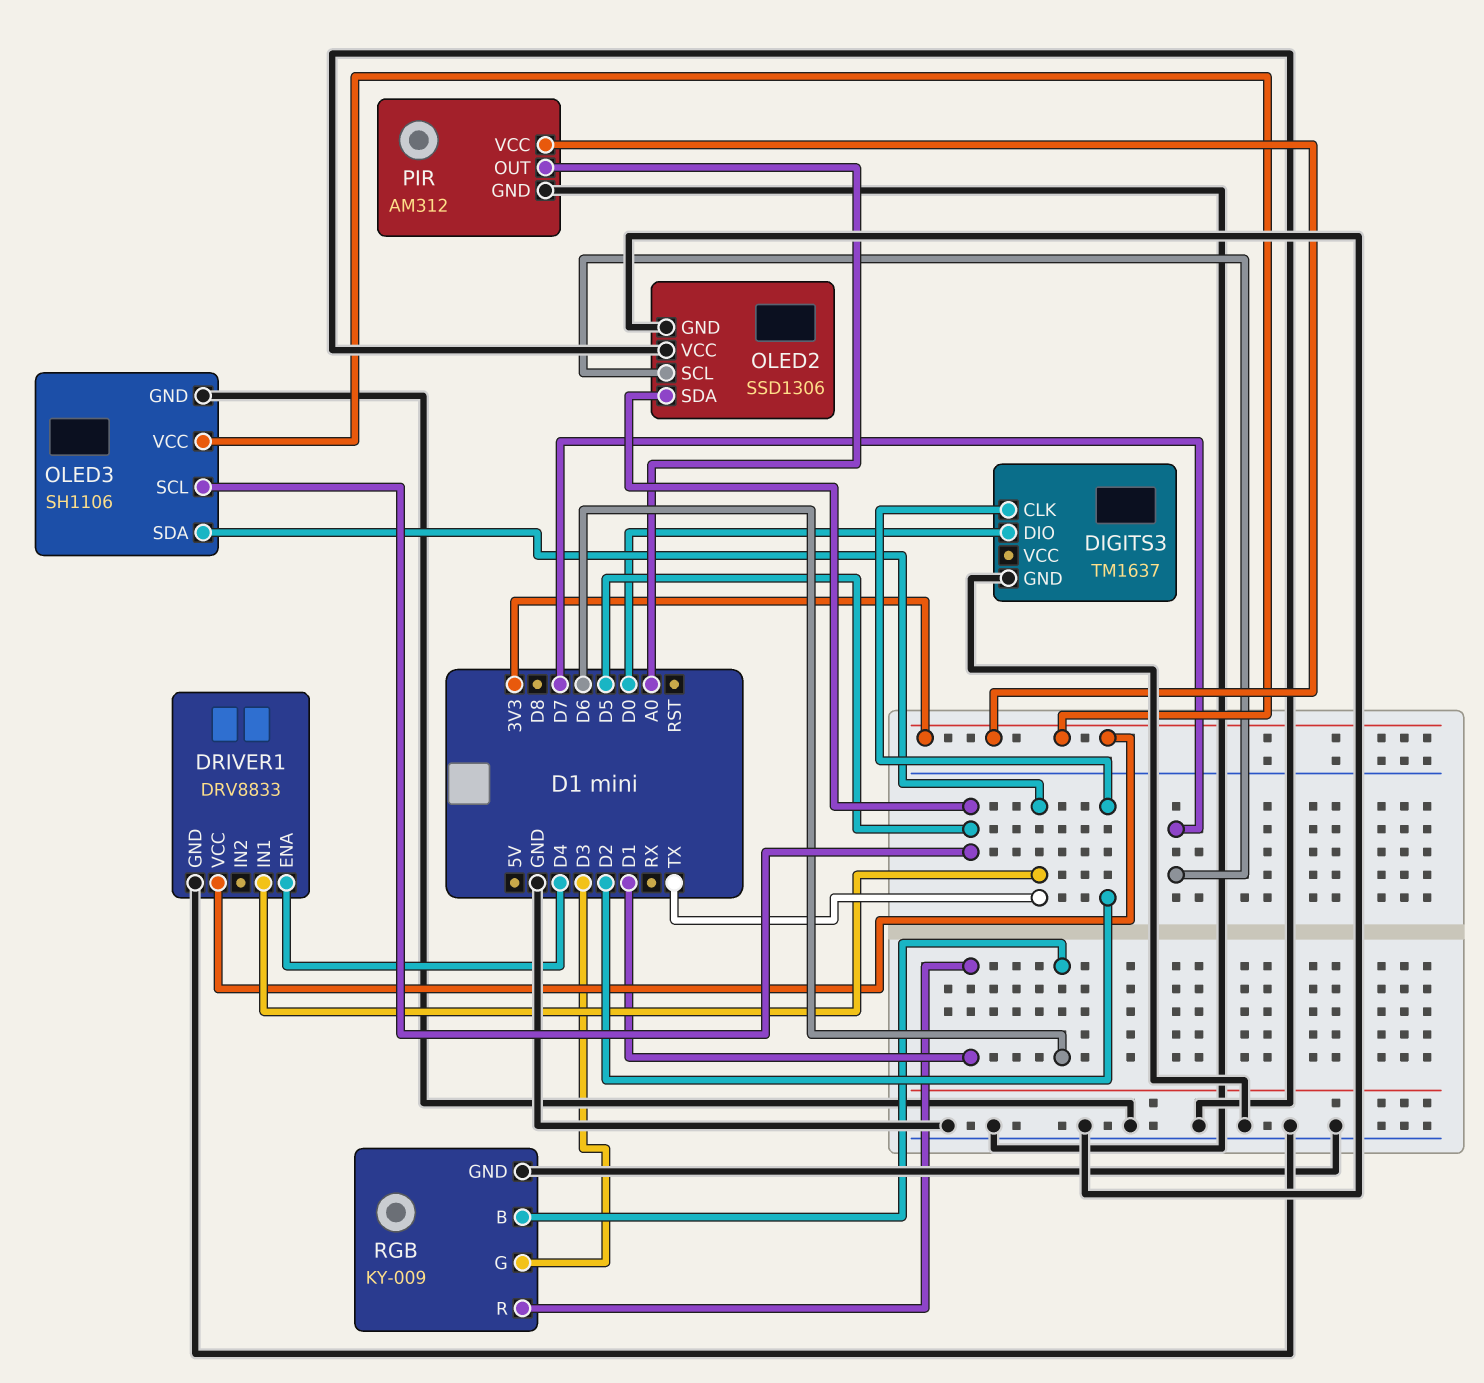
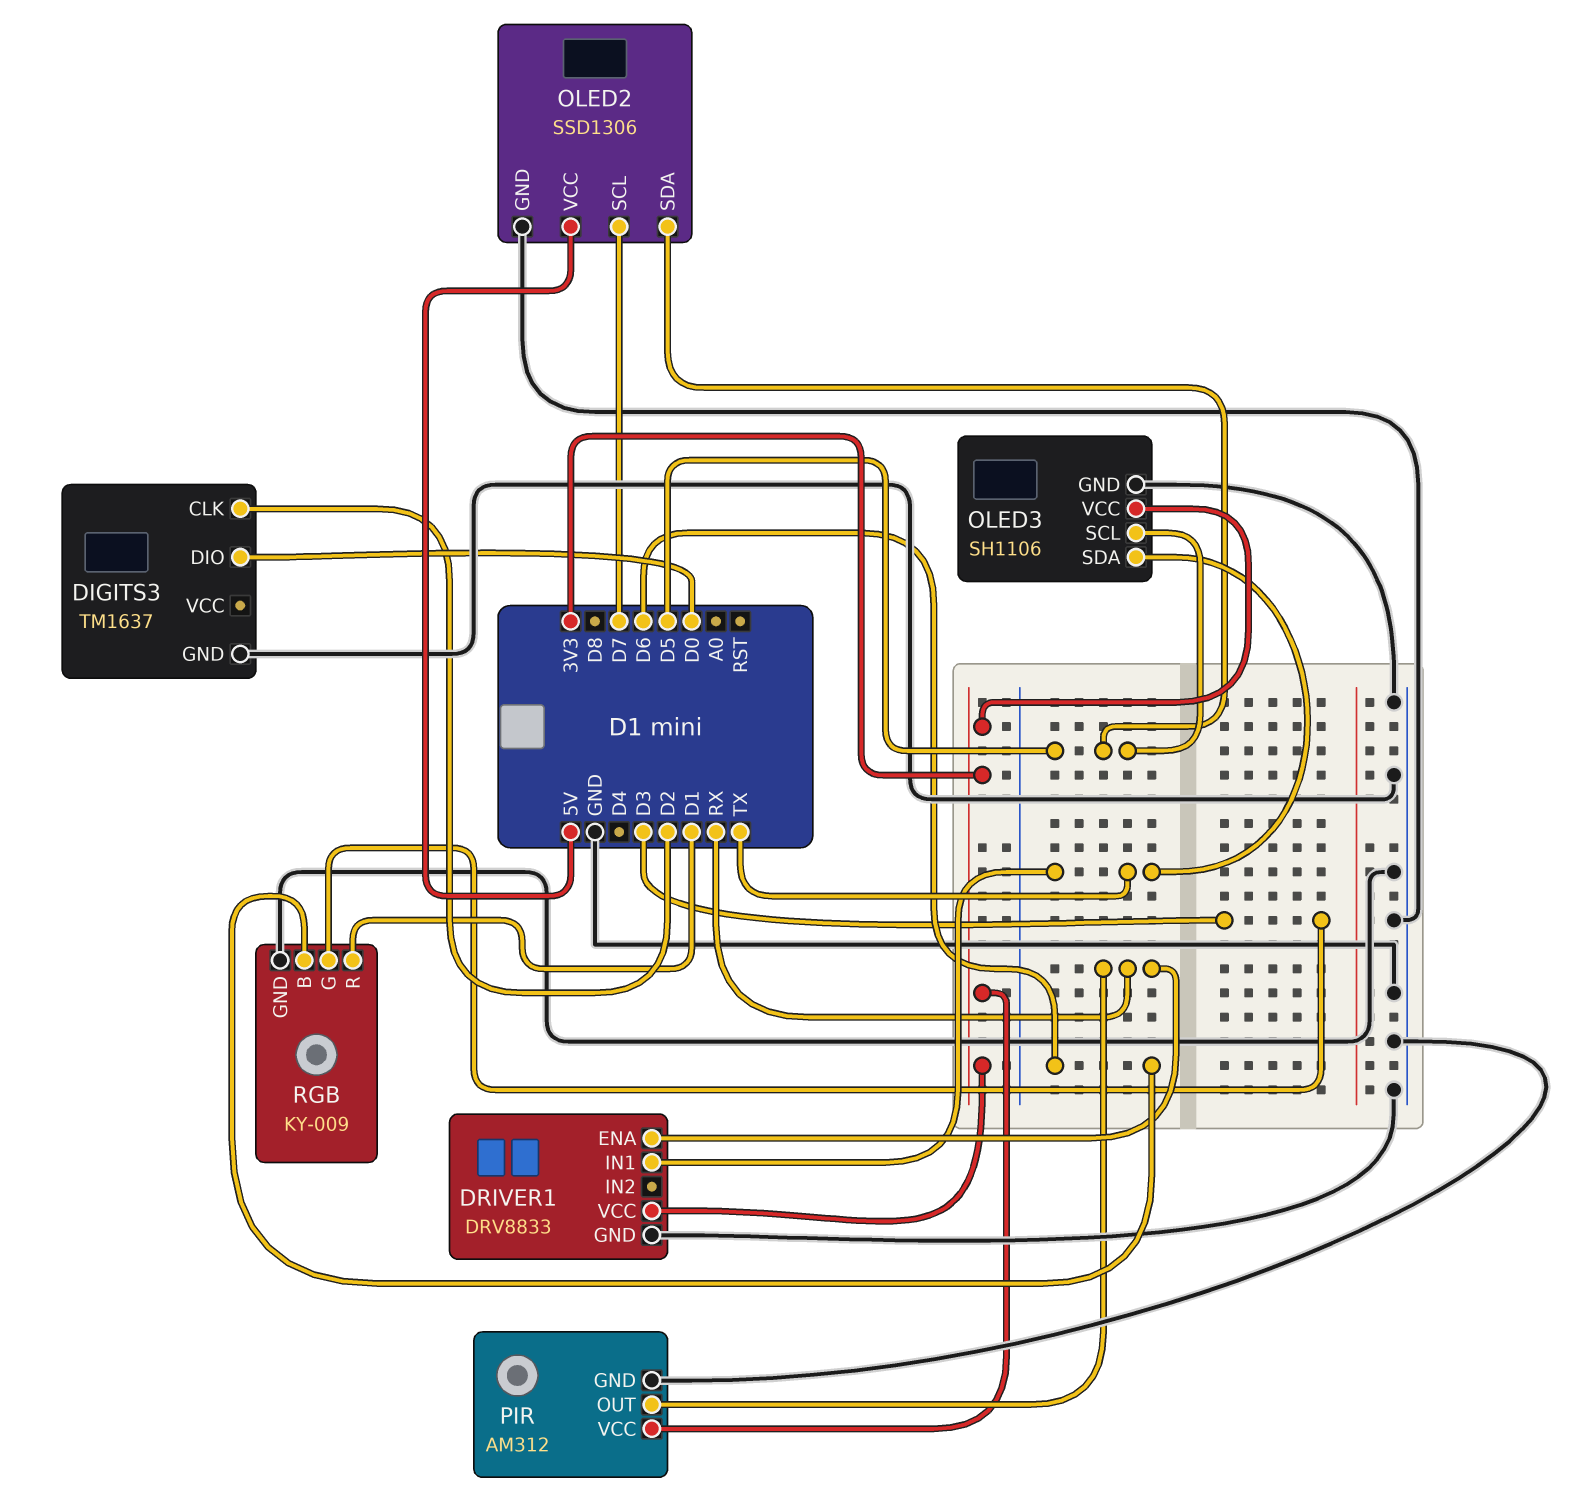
DRIVER1 pin ENA: D4 -> RX
OLED2 pin VCC: GND -> 5V
PIR pin OUT: A0 -> RX

